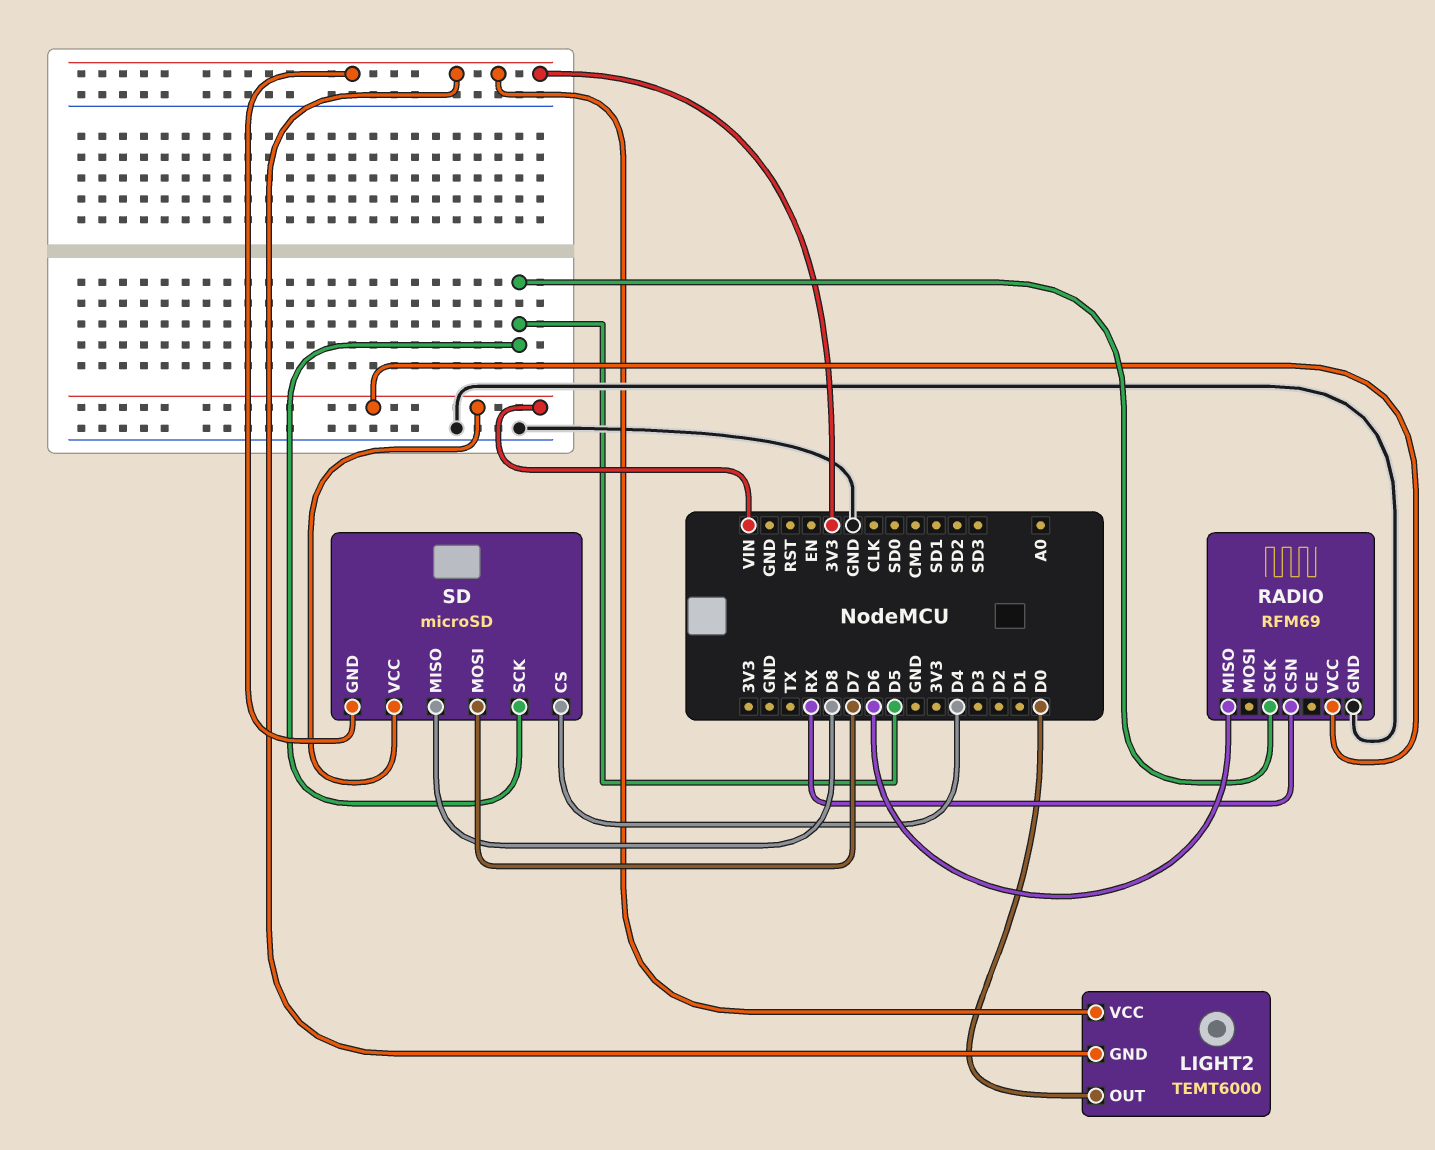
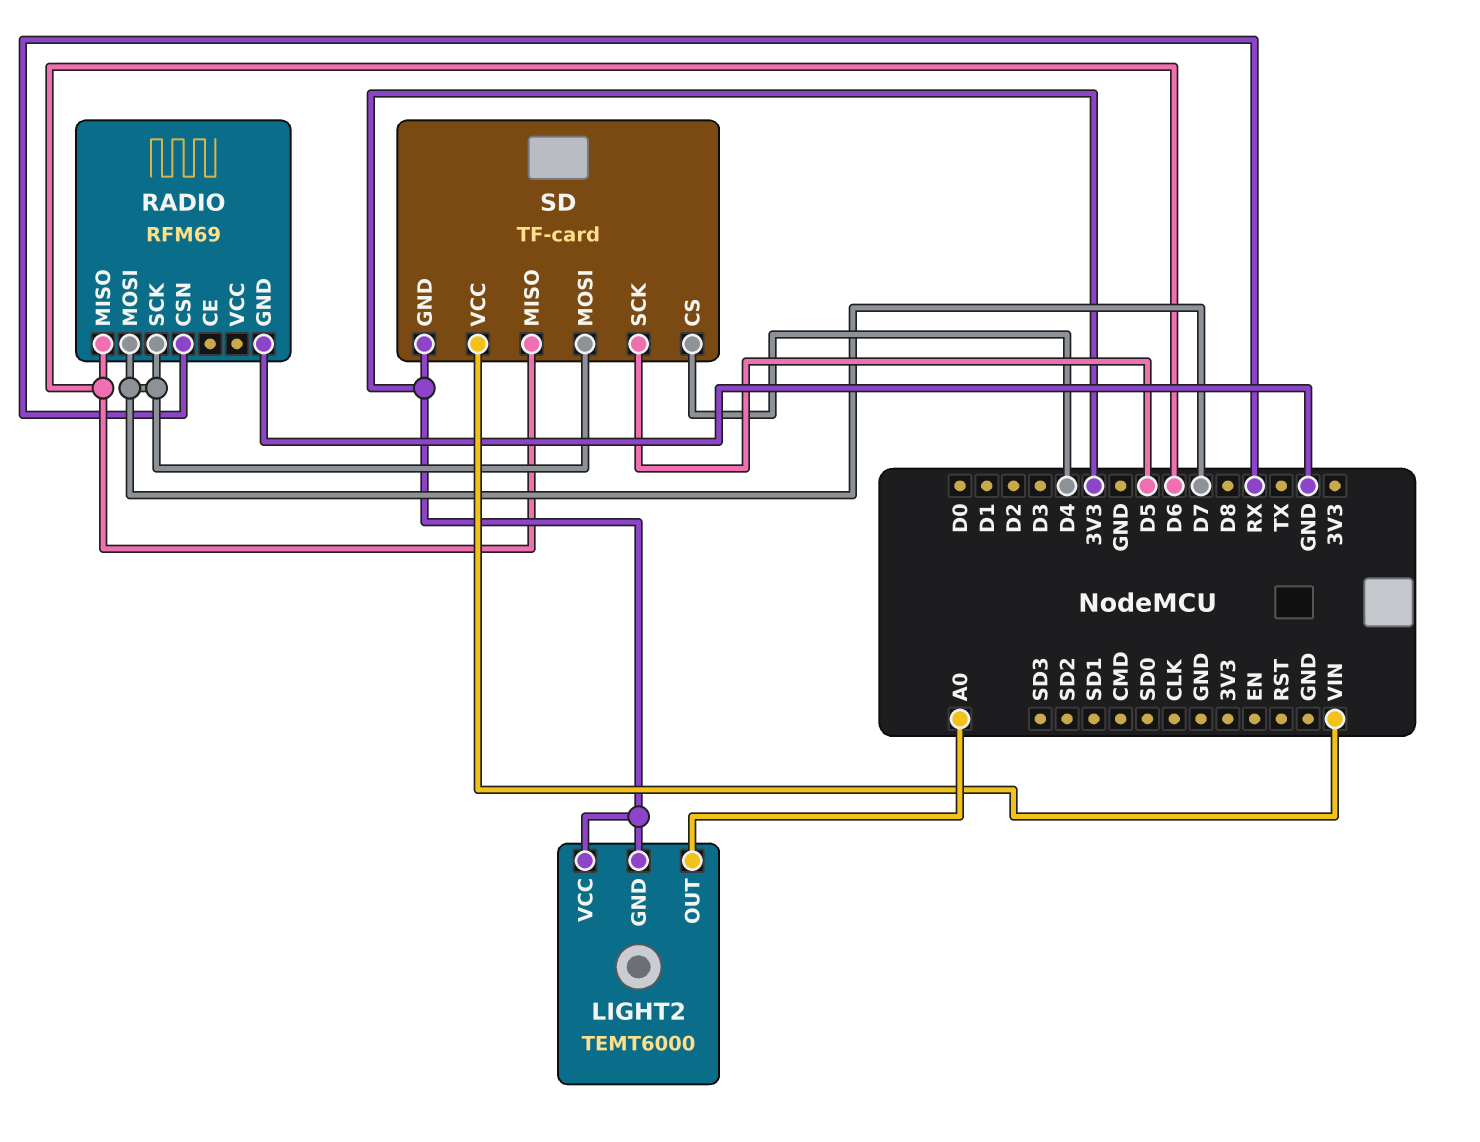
LIGHT2 pin OUT: D0 -> A0
RADIO pin MOSI: none -> D7
RADIO pin SCK: D5 -> D7
RADIO pin VCC: VIN -> none
SD: microSD -> TF-card
SD pin MISO: D8 -> D6

